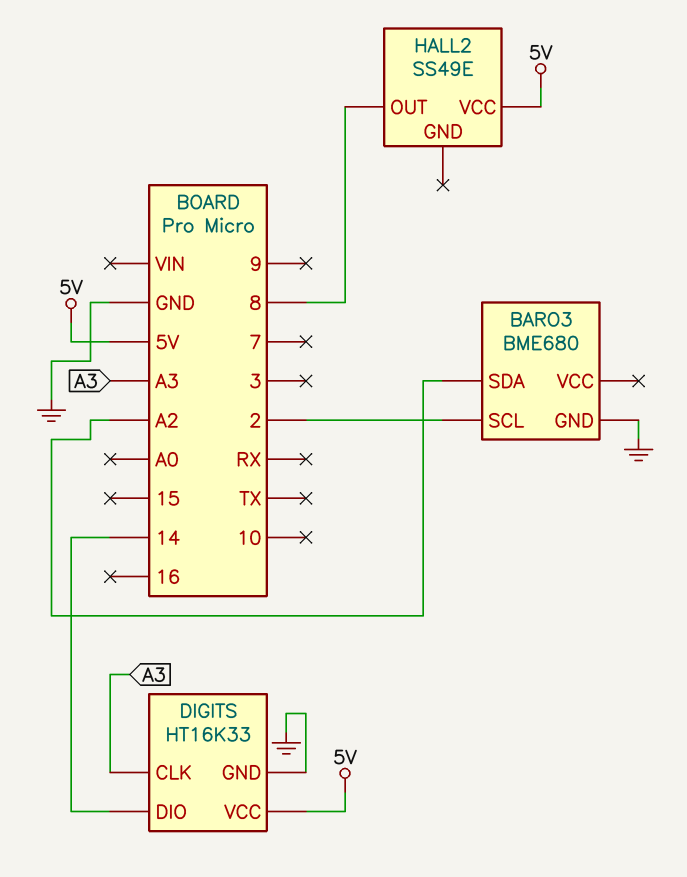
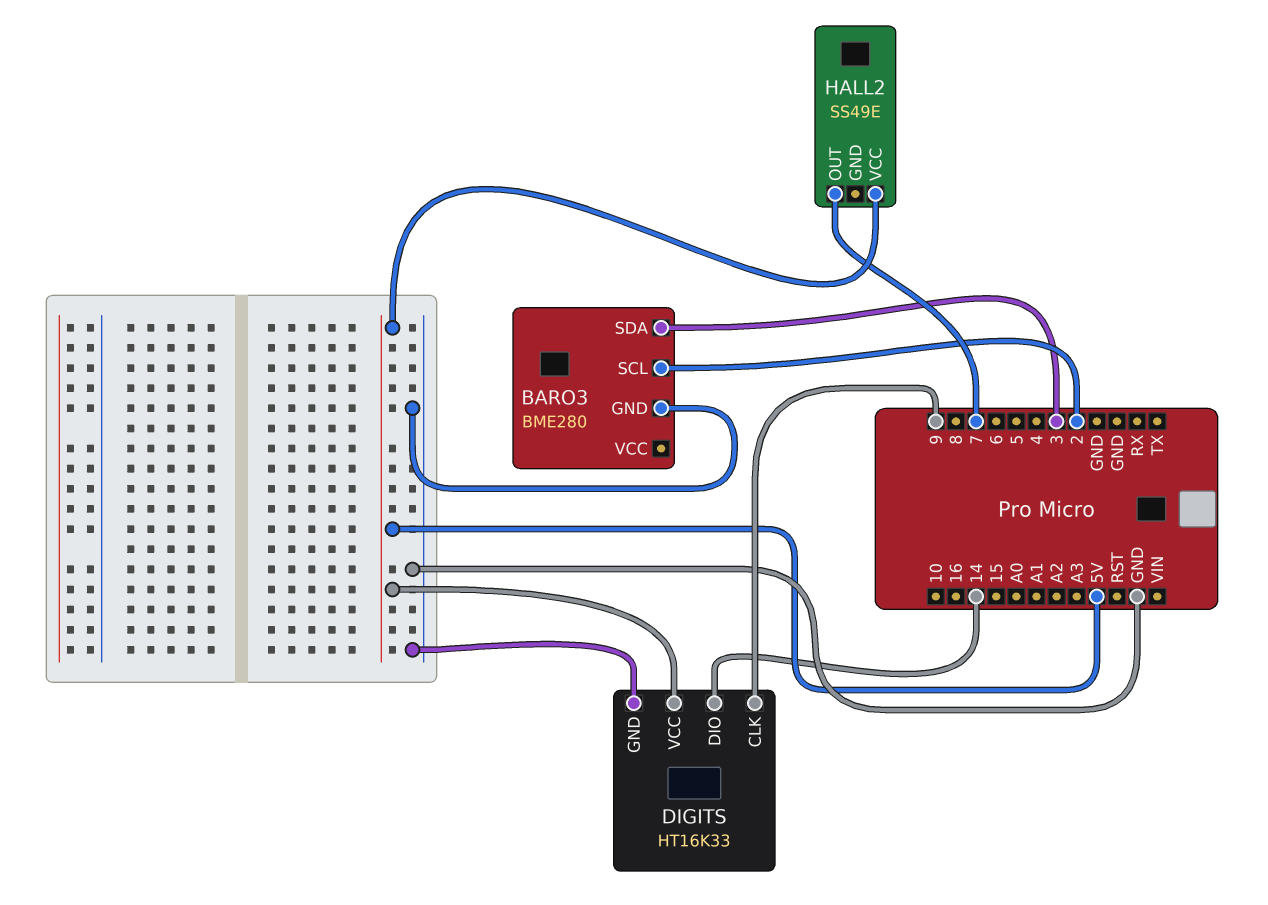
BARO3: BME680 -> BME280
BARO3 pin SDA: A2 -> 3
DIGITS pin CLK: A3 -> 9
HALL2 pin OUT: 8 -> 7

